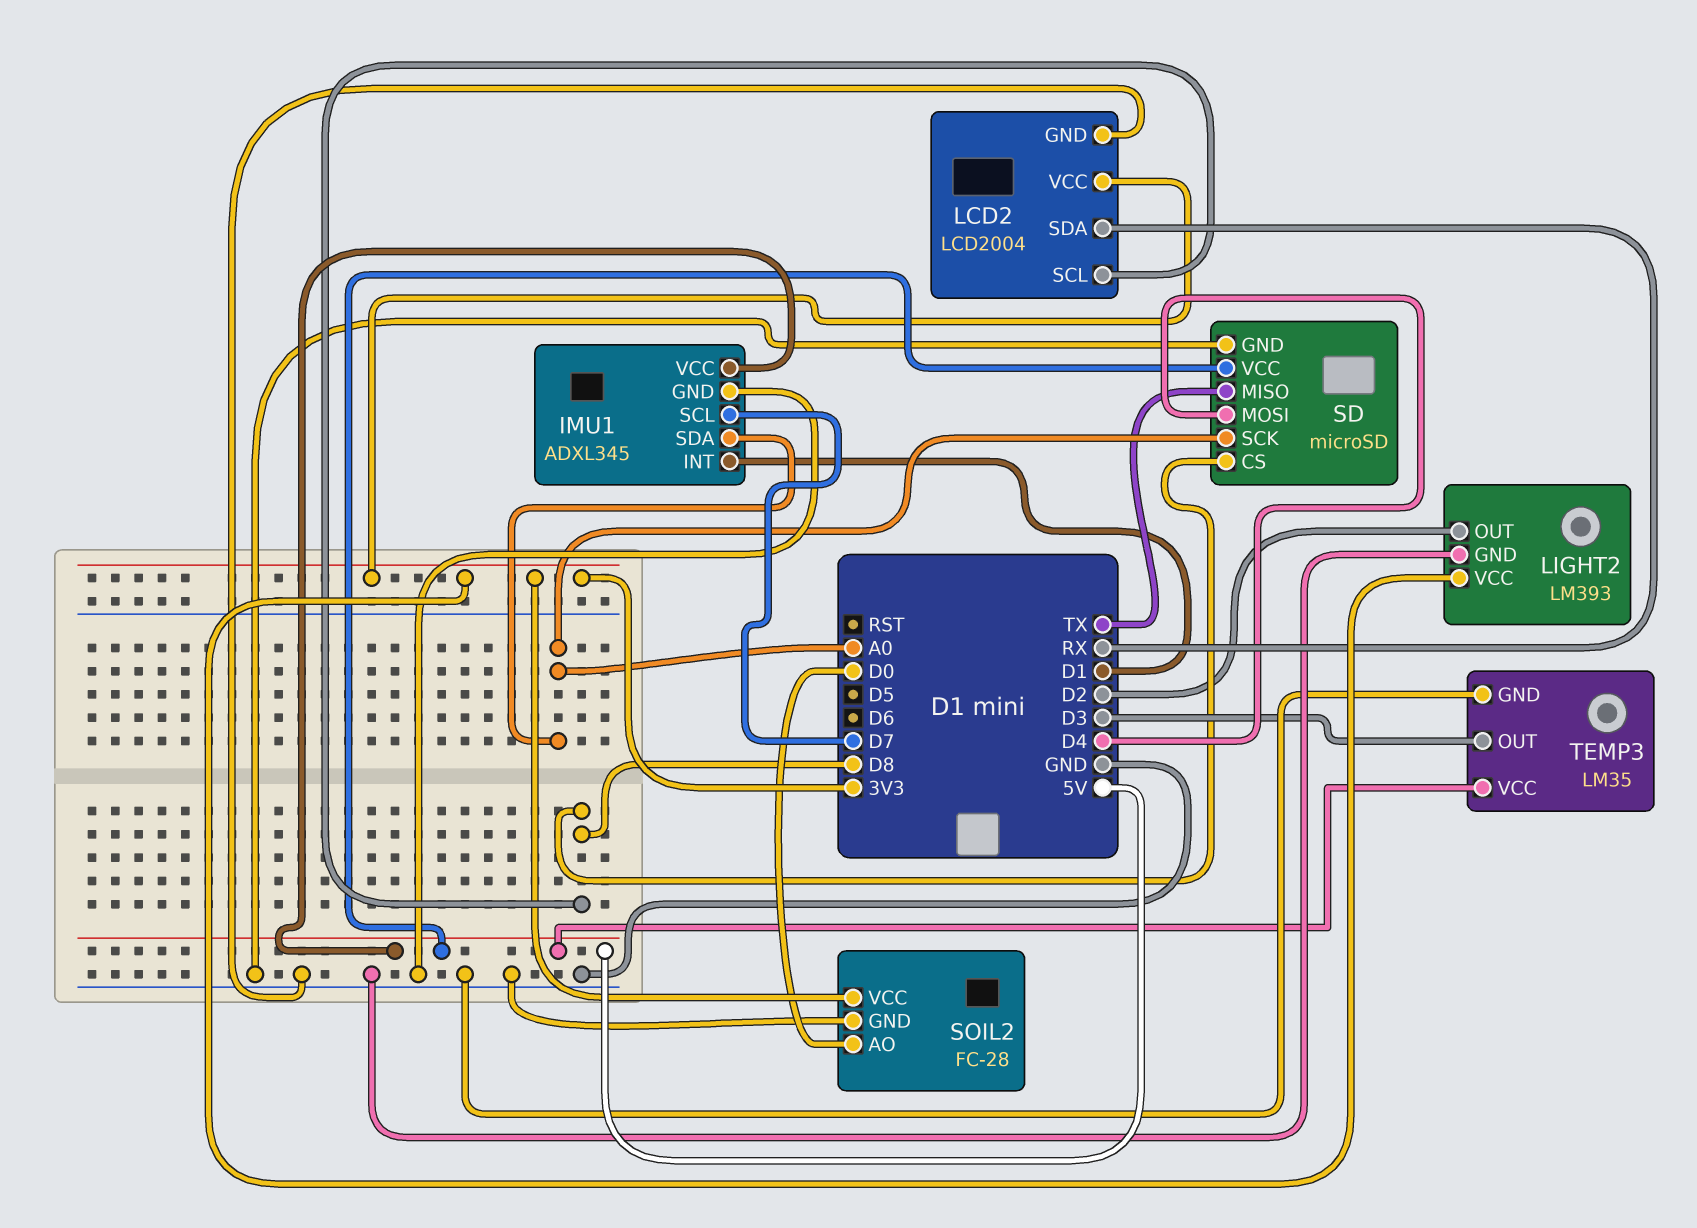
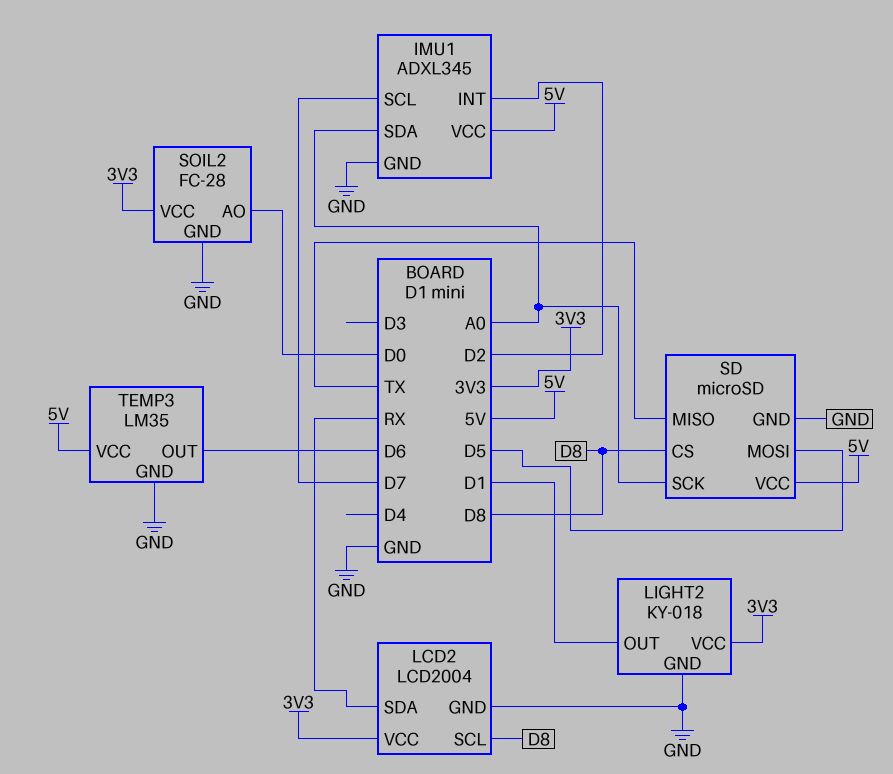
IMU1 pin INT: D1 -> D2
LIGHT2: LM393 -> KY-018
LIGHT2 pin OUT: D2 -> D1
SD pin MOSI: D4 -> D5
TEMP3 pin OUT: D3 -> D6

